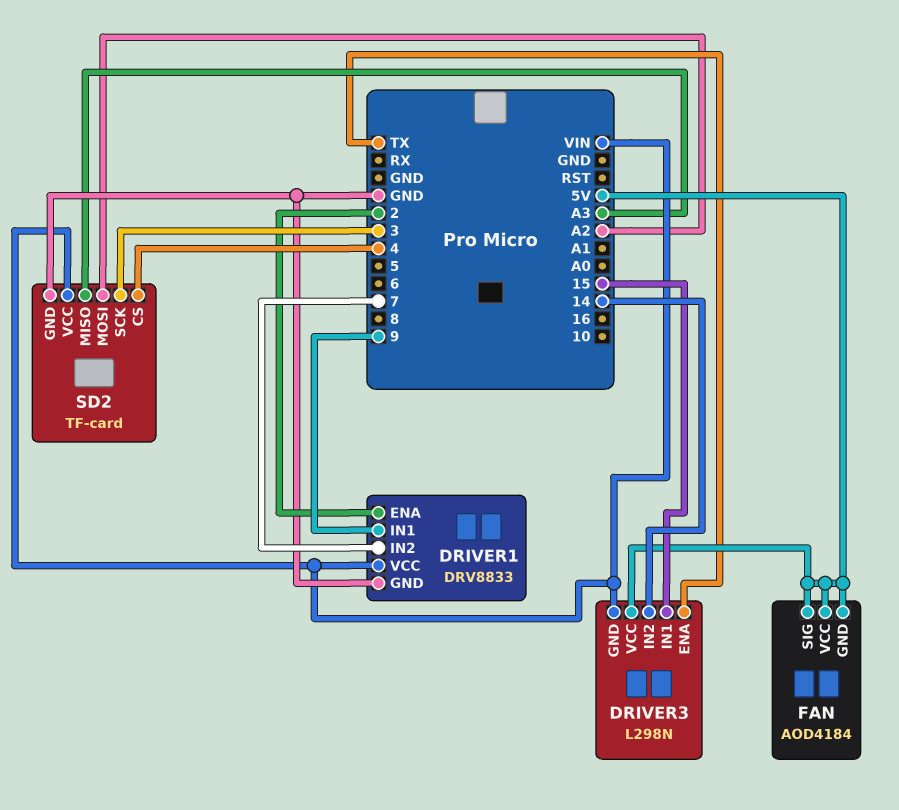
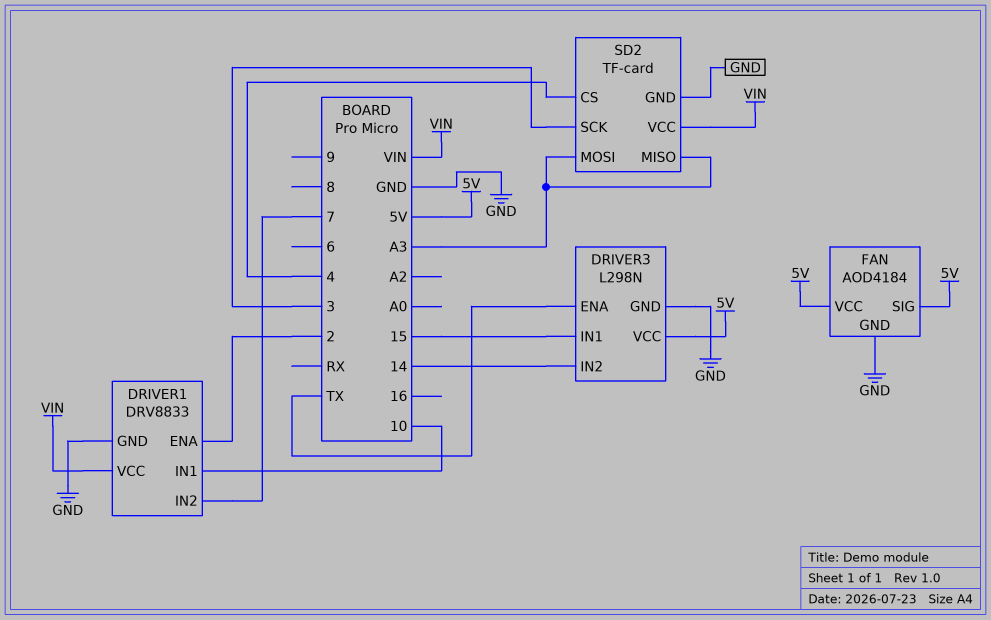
DRIVER1 pin IN1: 9 -> 10
DRIVER3 pin GND: VIN -> GND
FAN pin GND: 5V -> GND
SD2 pin MOSI: A2 -> A3

